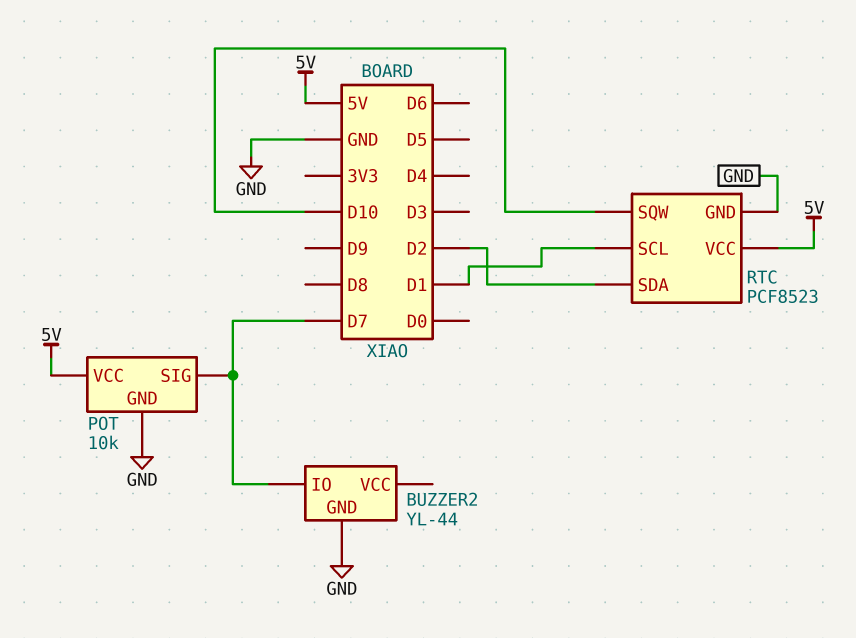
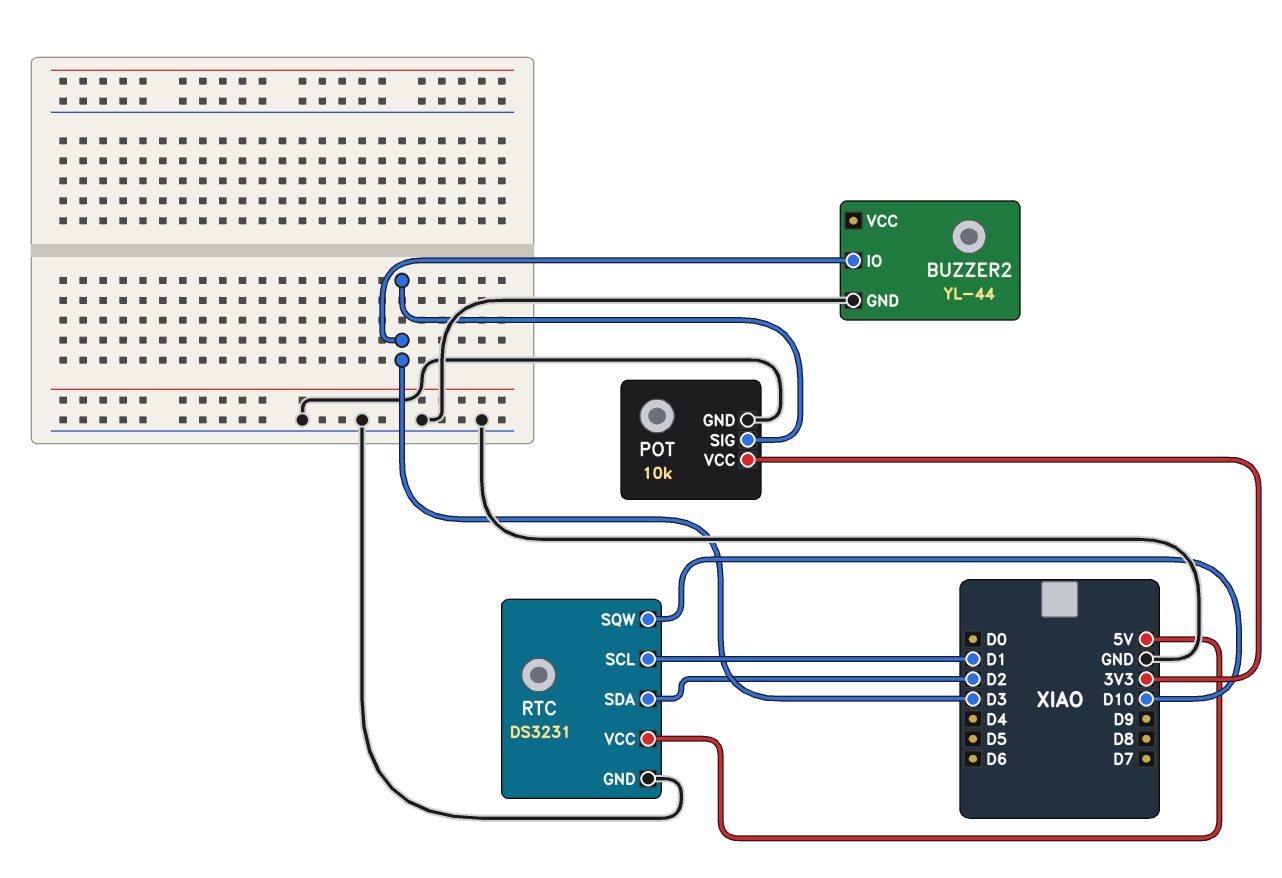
BUZZER2 pin IO: D7 -> D3
POT pin SIG: D7 -> D3
POT pin VCC: 5V -> 3V3
RTC: PCF8523 -> DS3231

